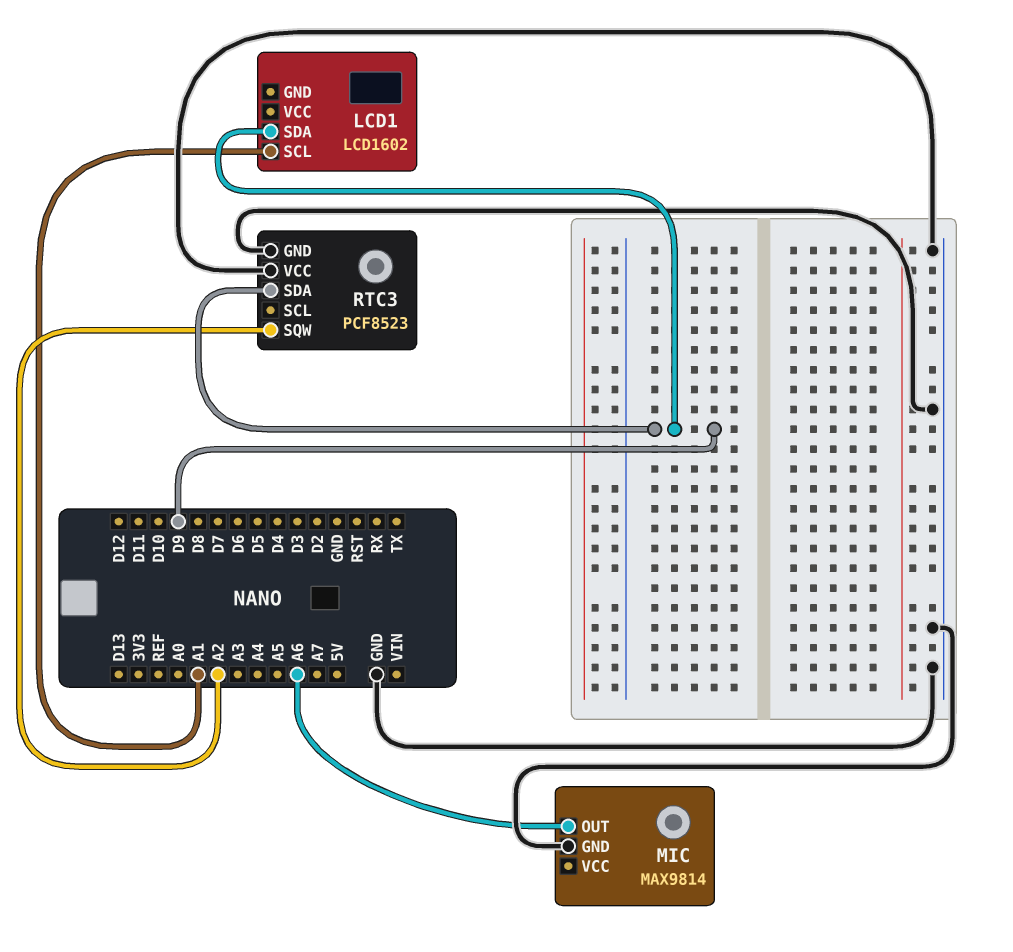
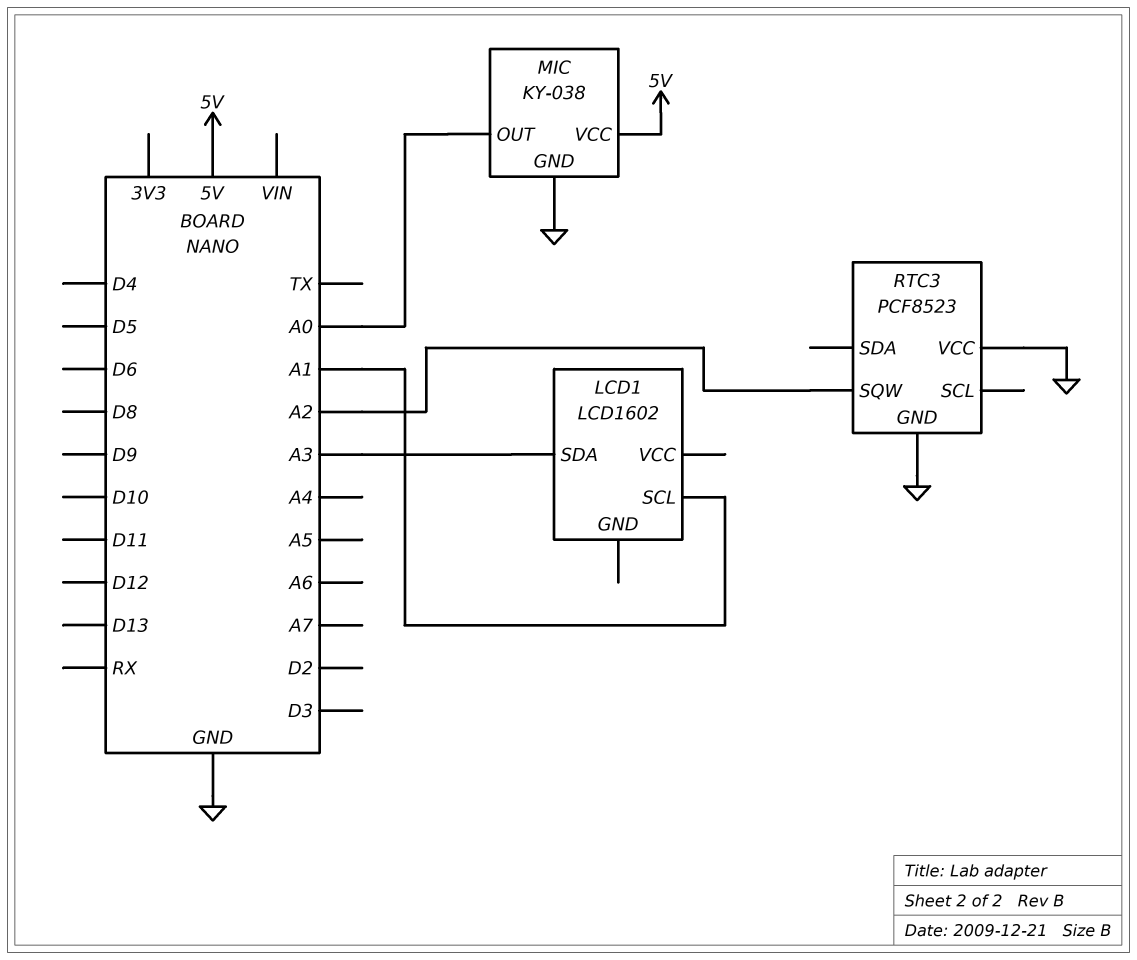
LCD1 pin SDA: D9 -> A3
MIC: MAX9814 -> KY-038
MIC pin OUT: A6 -> A0
MIC pin VCC: none -> 5V
RTC3 pin SDA: D9 -> none

